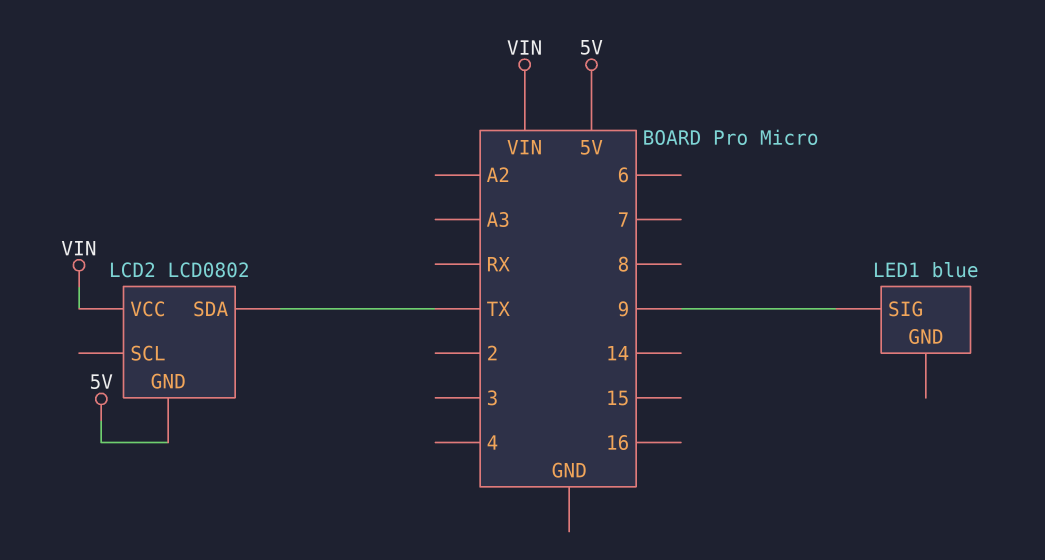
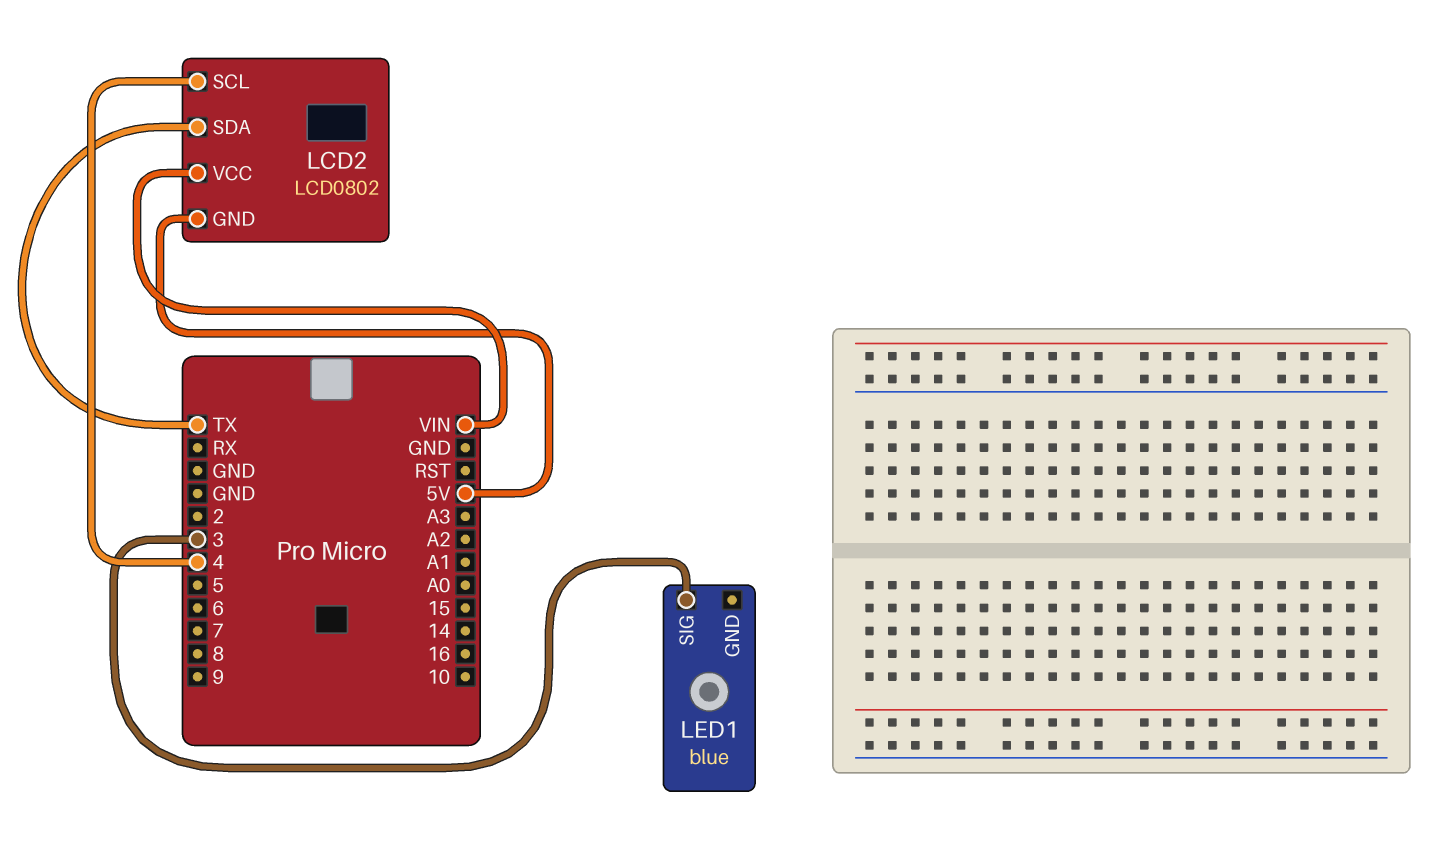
LCD2 pin SCL: none -> 4
LED1 pin SIG: 9 -> 3

